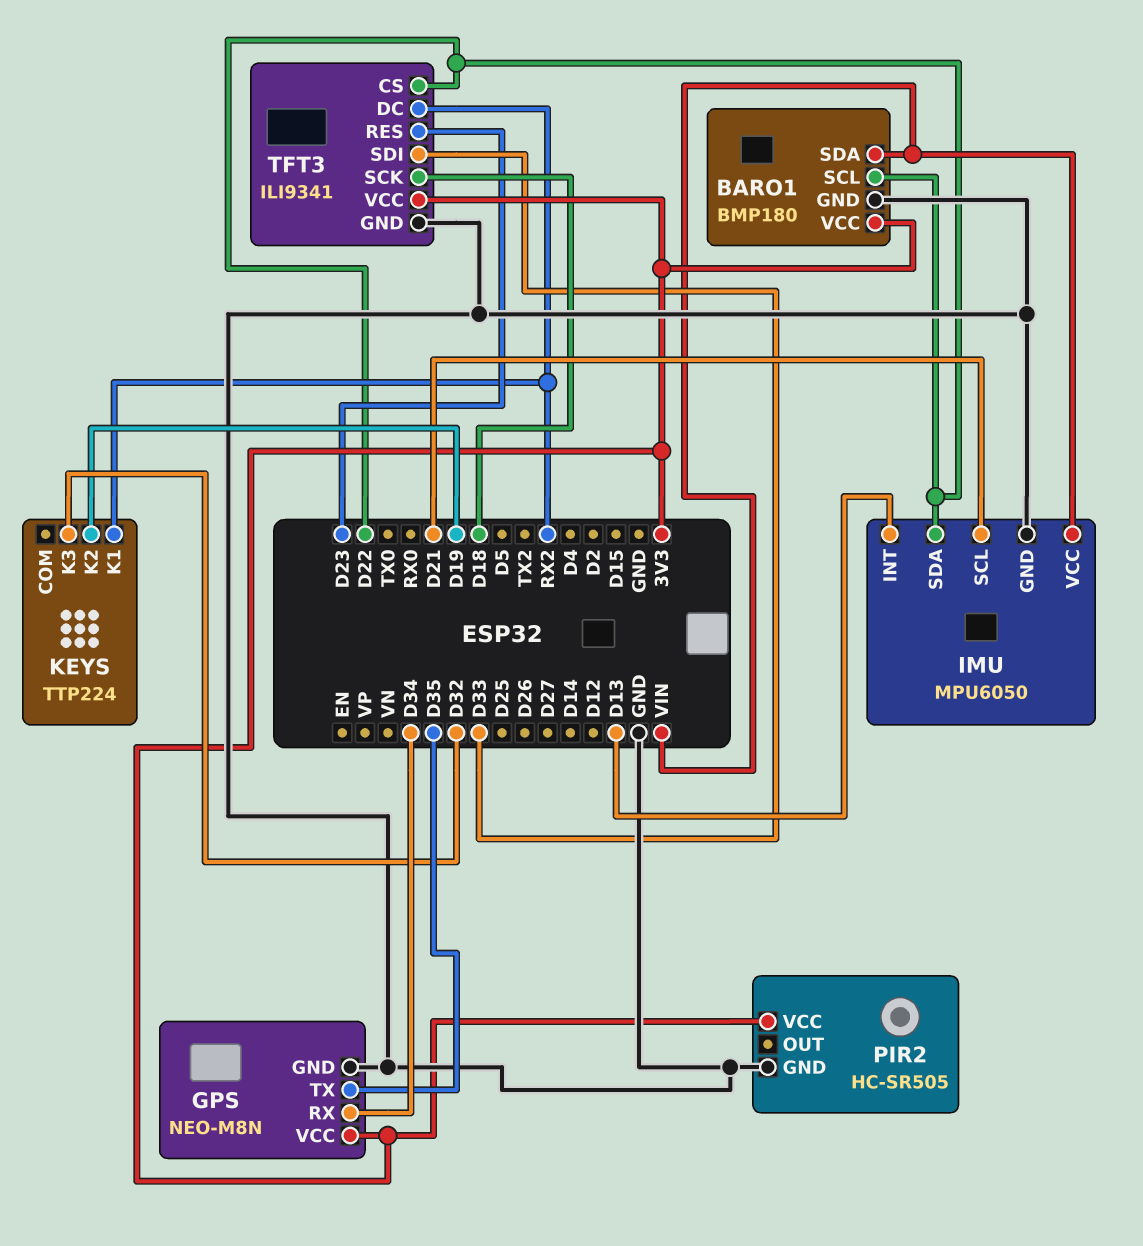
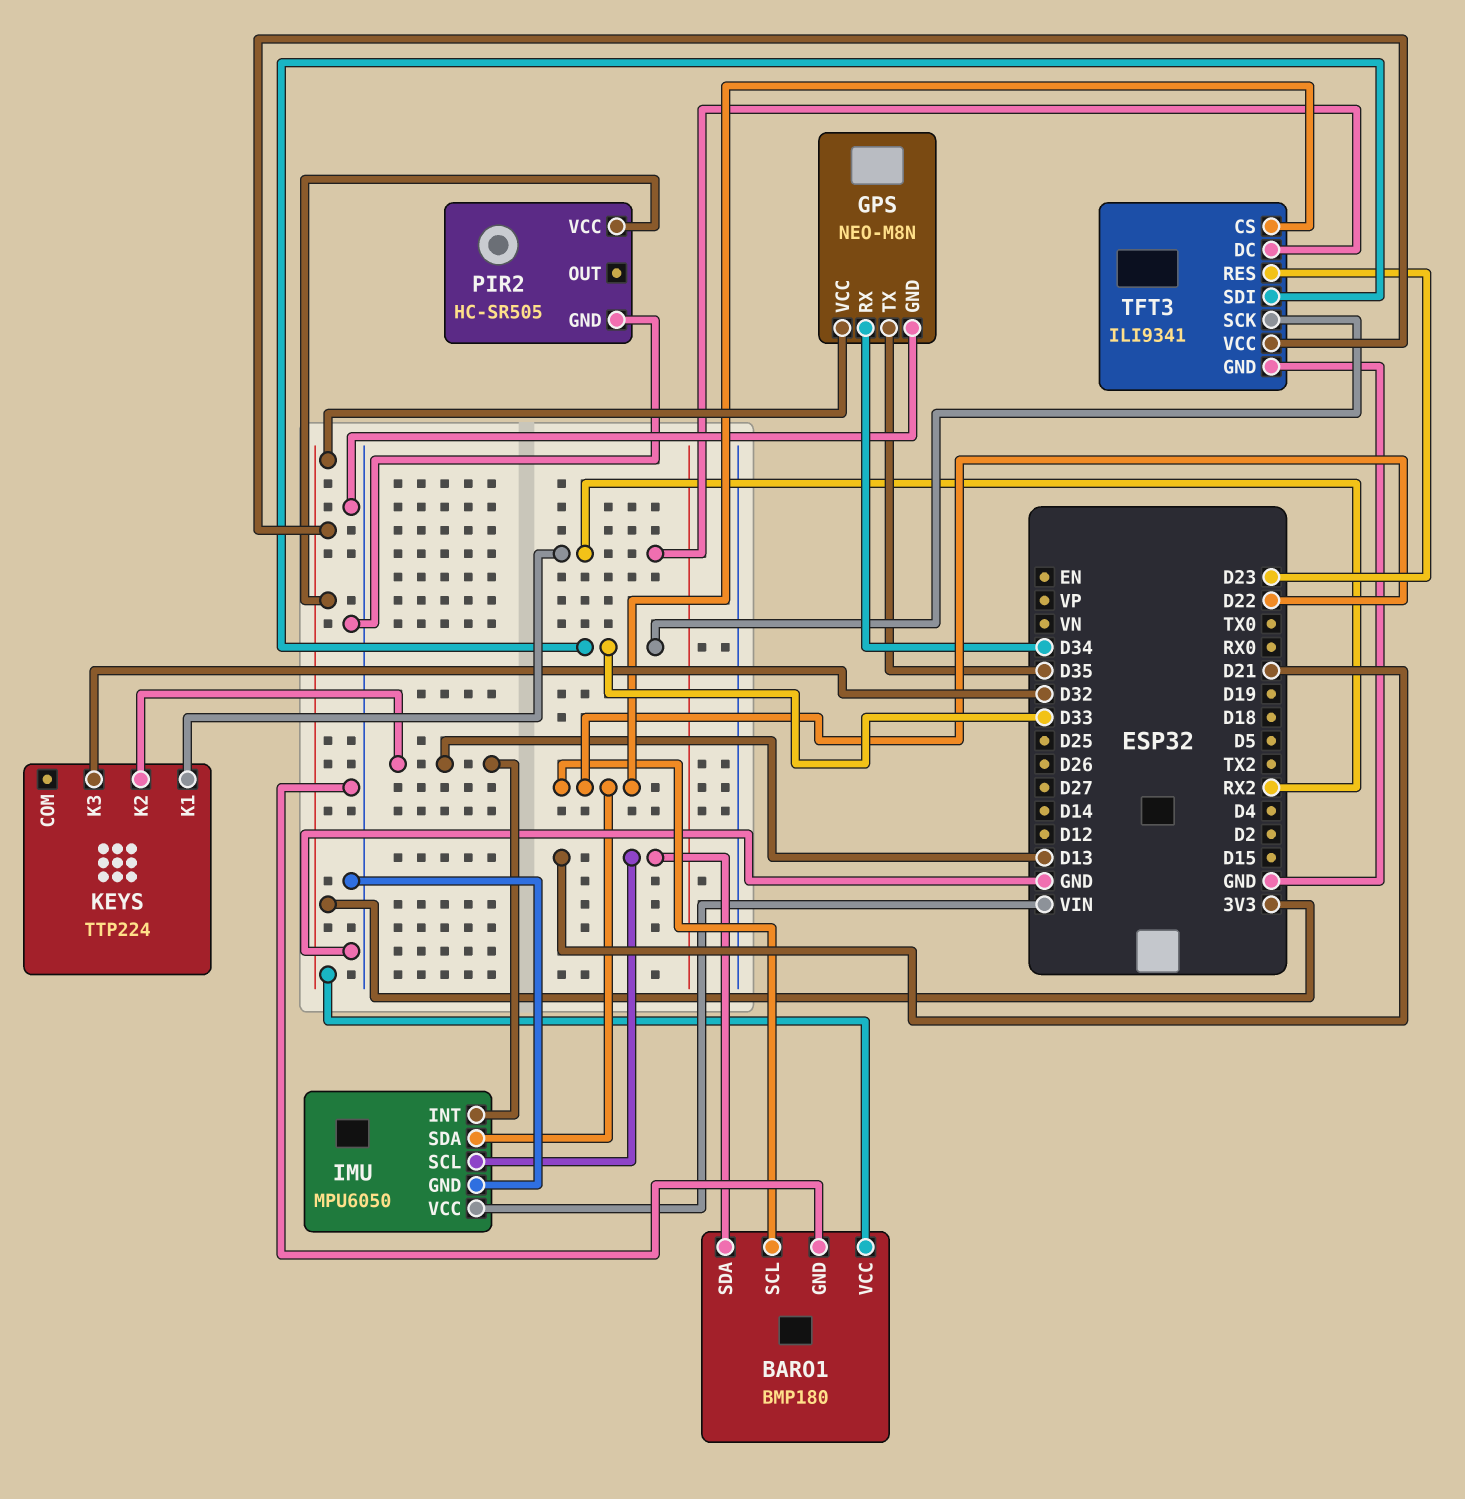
BARO1 pin SDA: VIN -> D21
KEYS pin K2: D19 -> D13
TFT3 pin SCK: D18 -> D33

